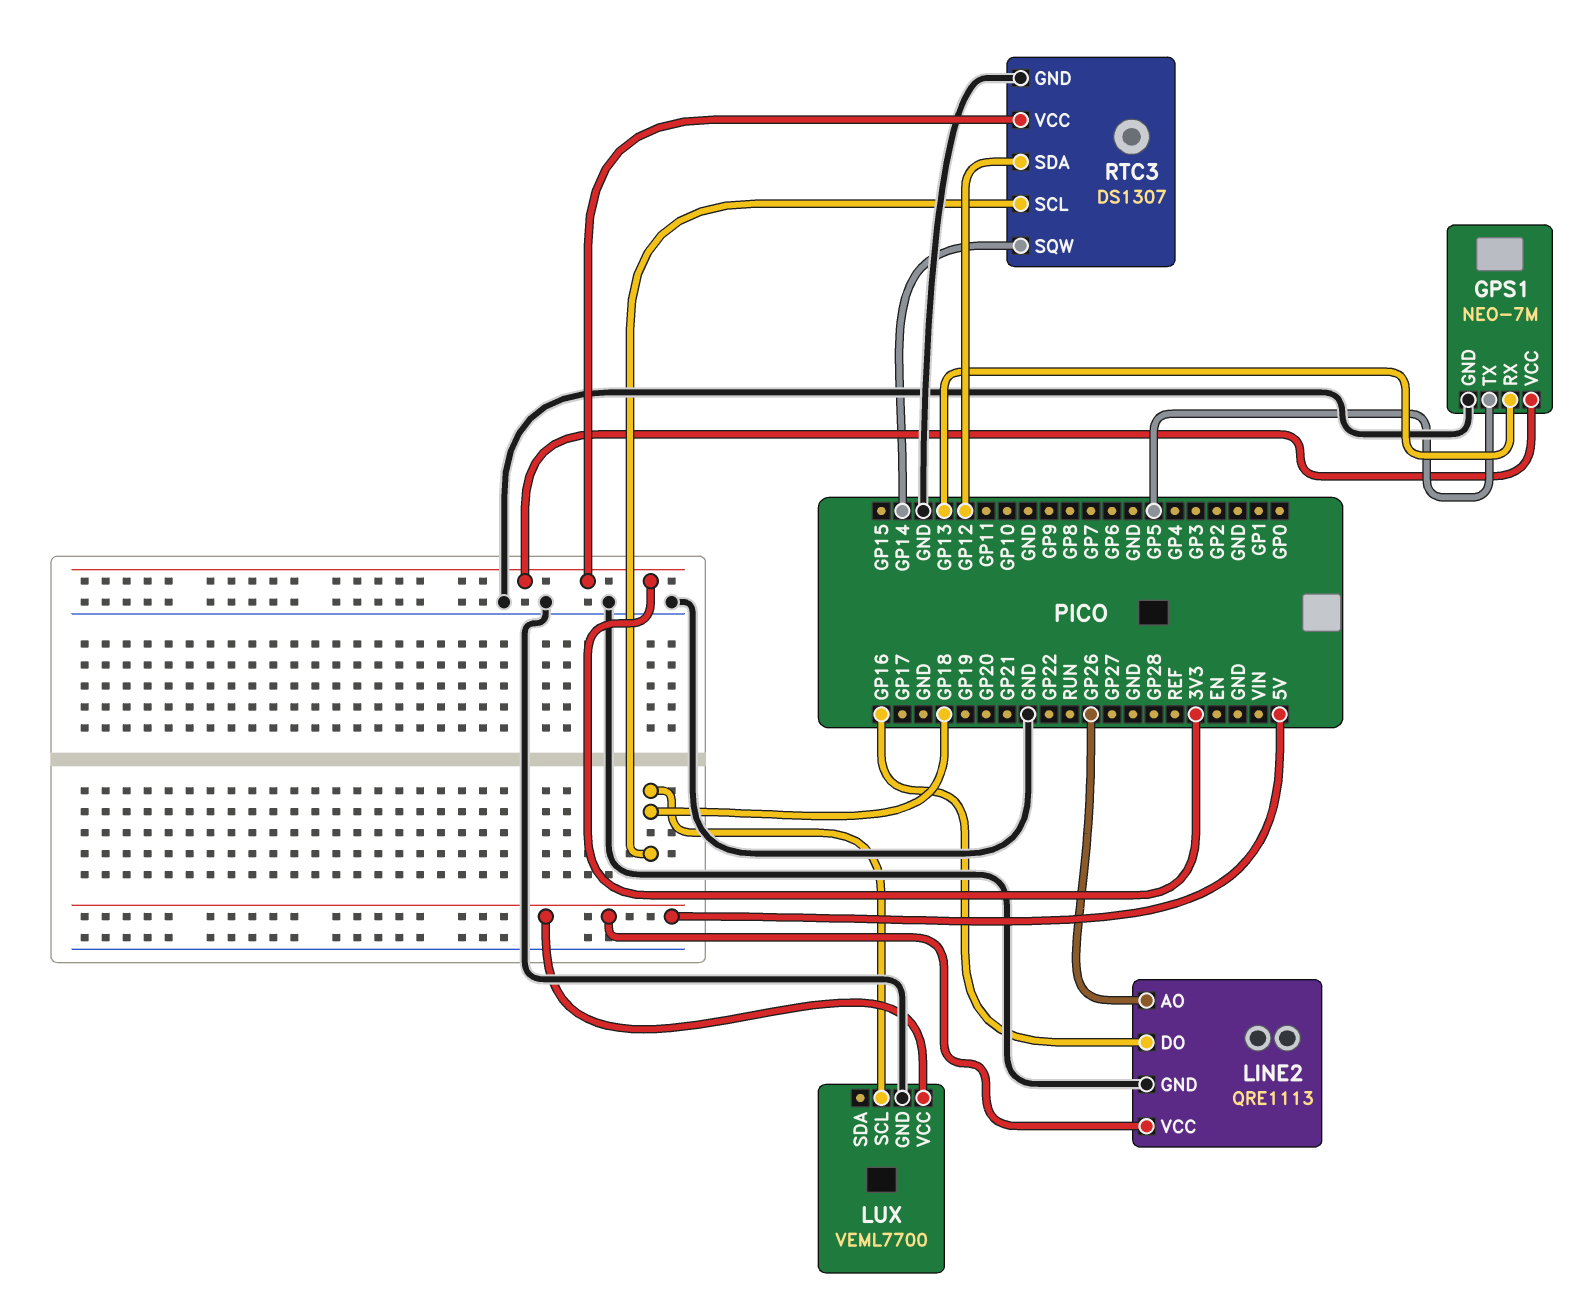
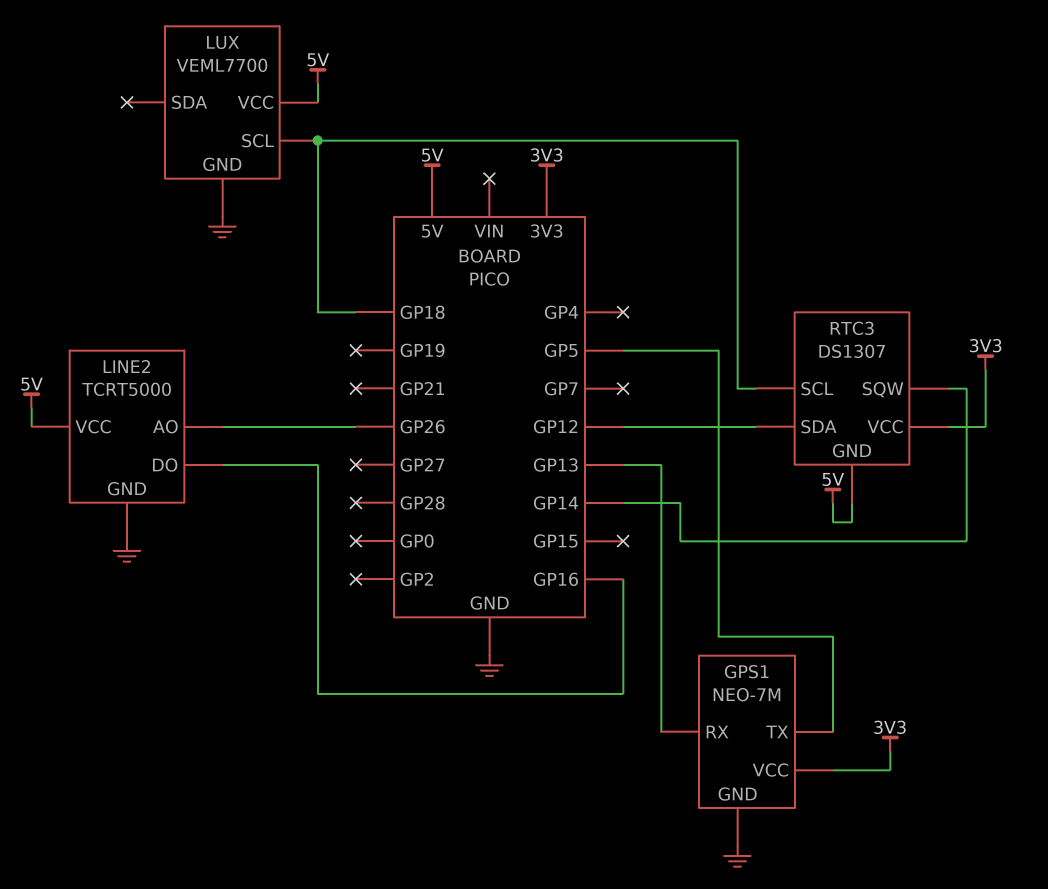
LINE2: QRE1113 -> TCRT5000
RTC3 pin GND: GND -> 5V

